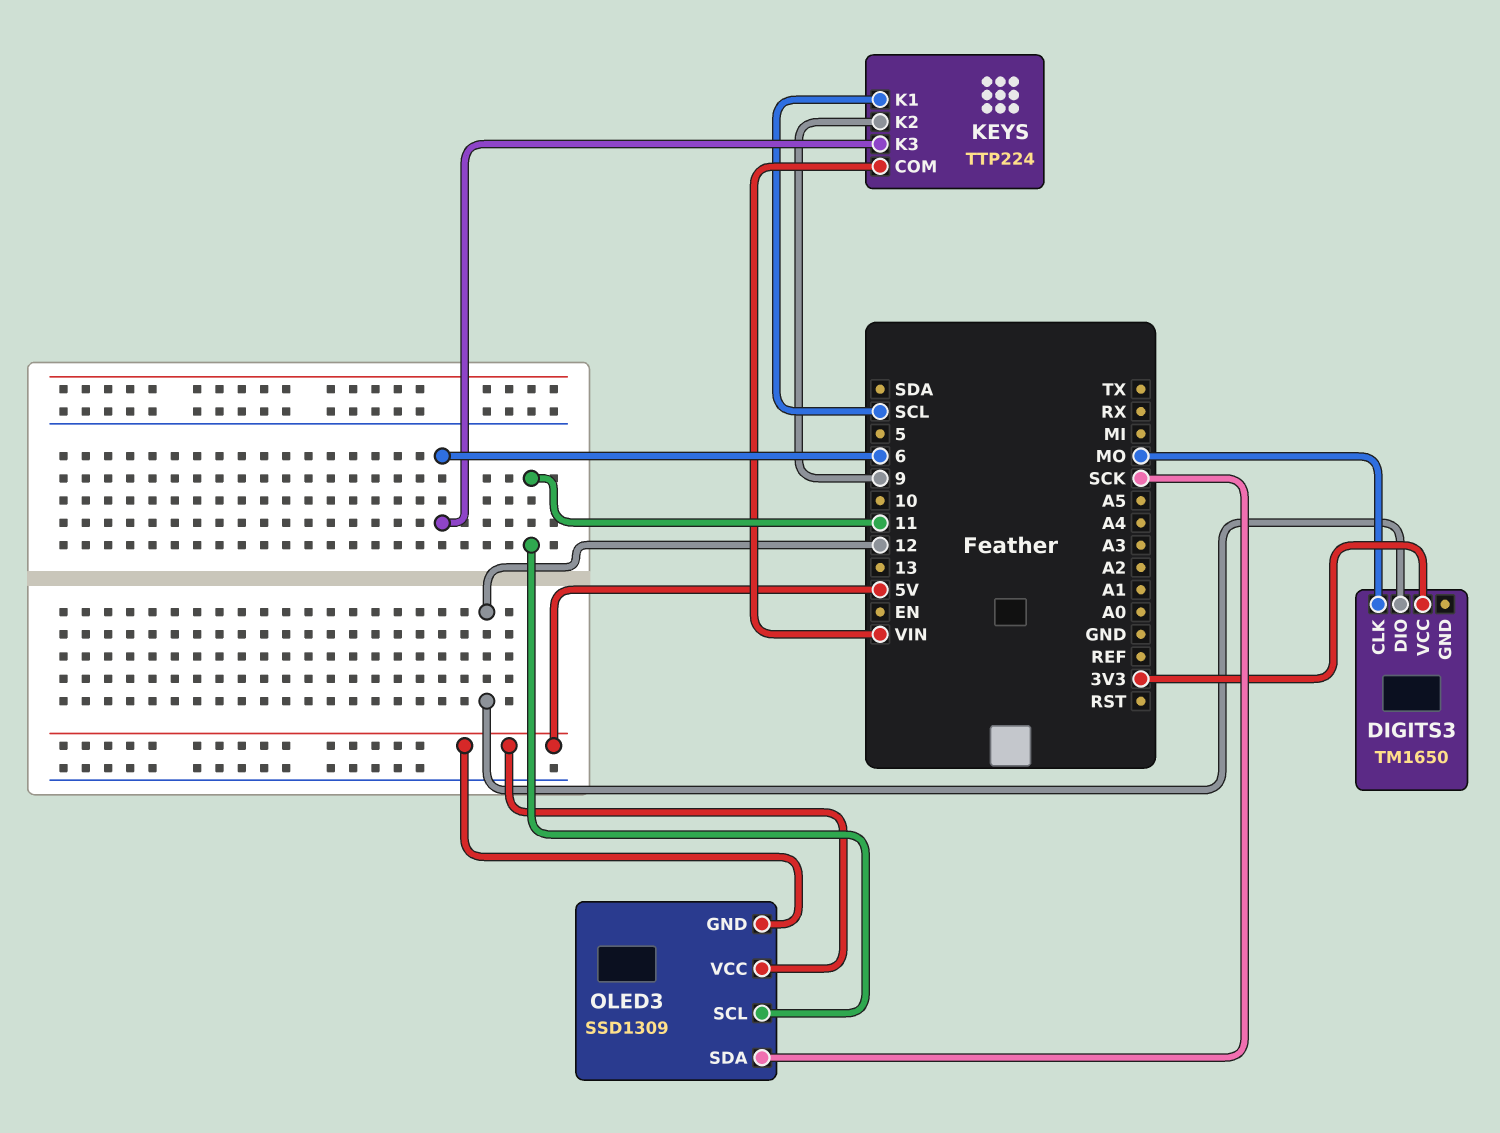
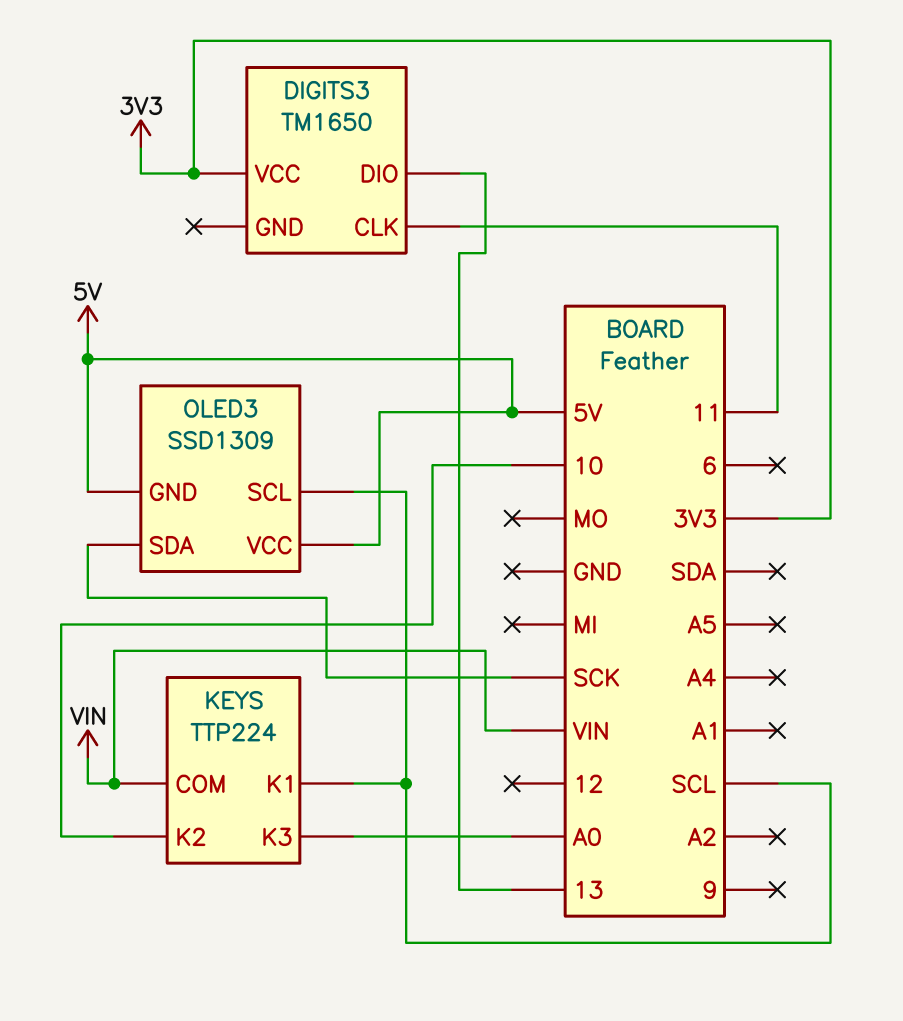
DIGITS3 pin CLK: MO -> 11
DIGITS3 pin DIO: 12 -> 13
KEYS pin K2: 9 -> 10
KEYS pin K3: 6 -> A0
OLED3 pin SCL: 11 -> SCL

